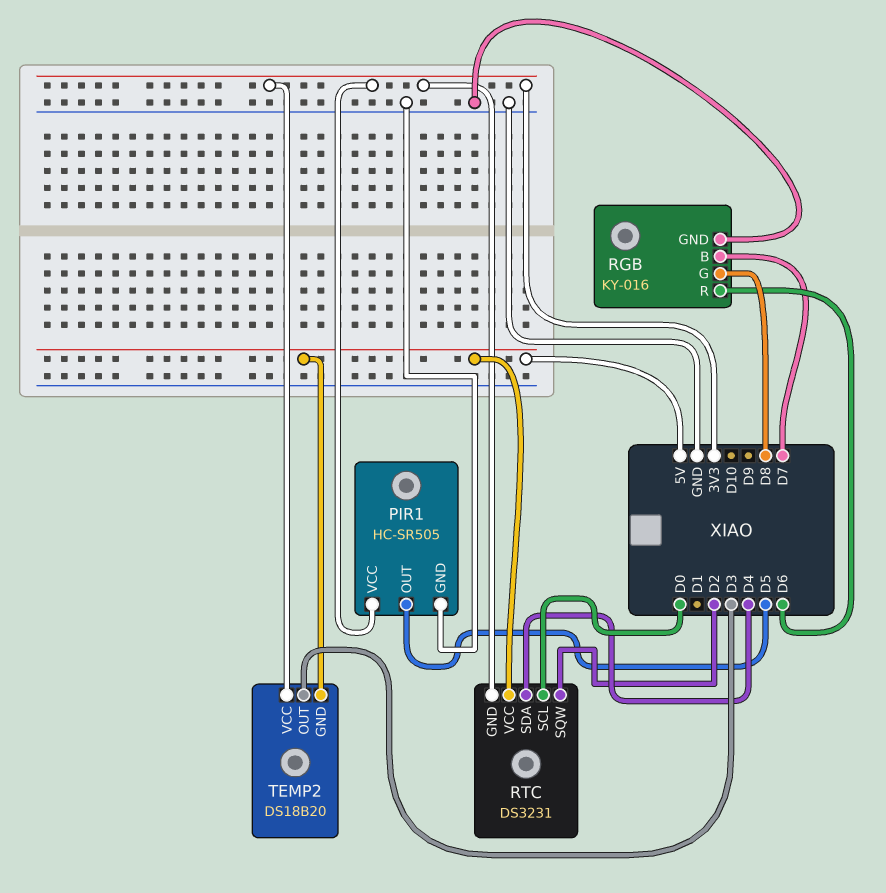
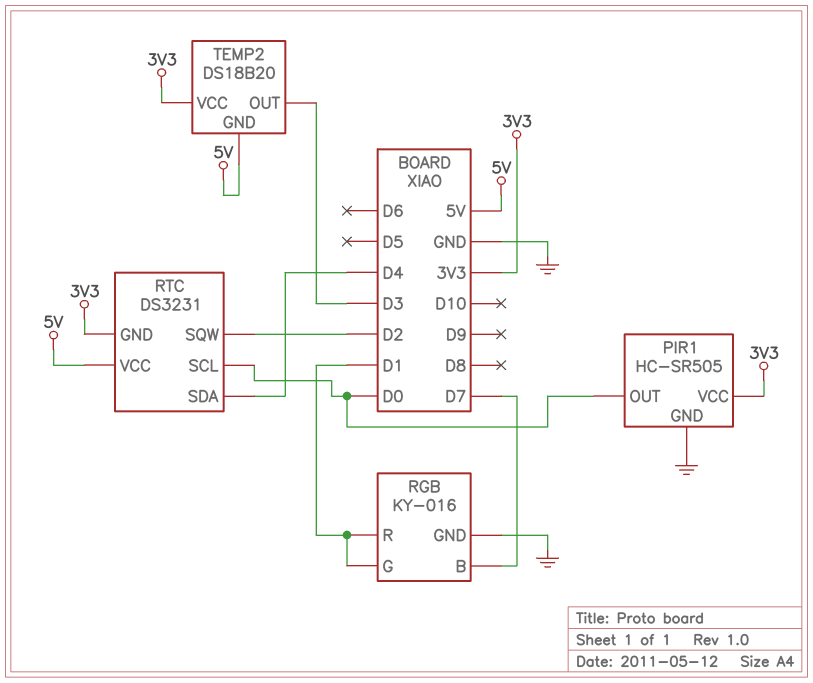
PIR1 pin OUT: D5 -> D0
RGB pin G: D8 -> D1
RGB pin R: D6 -> D1

